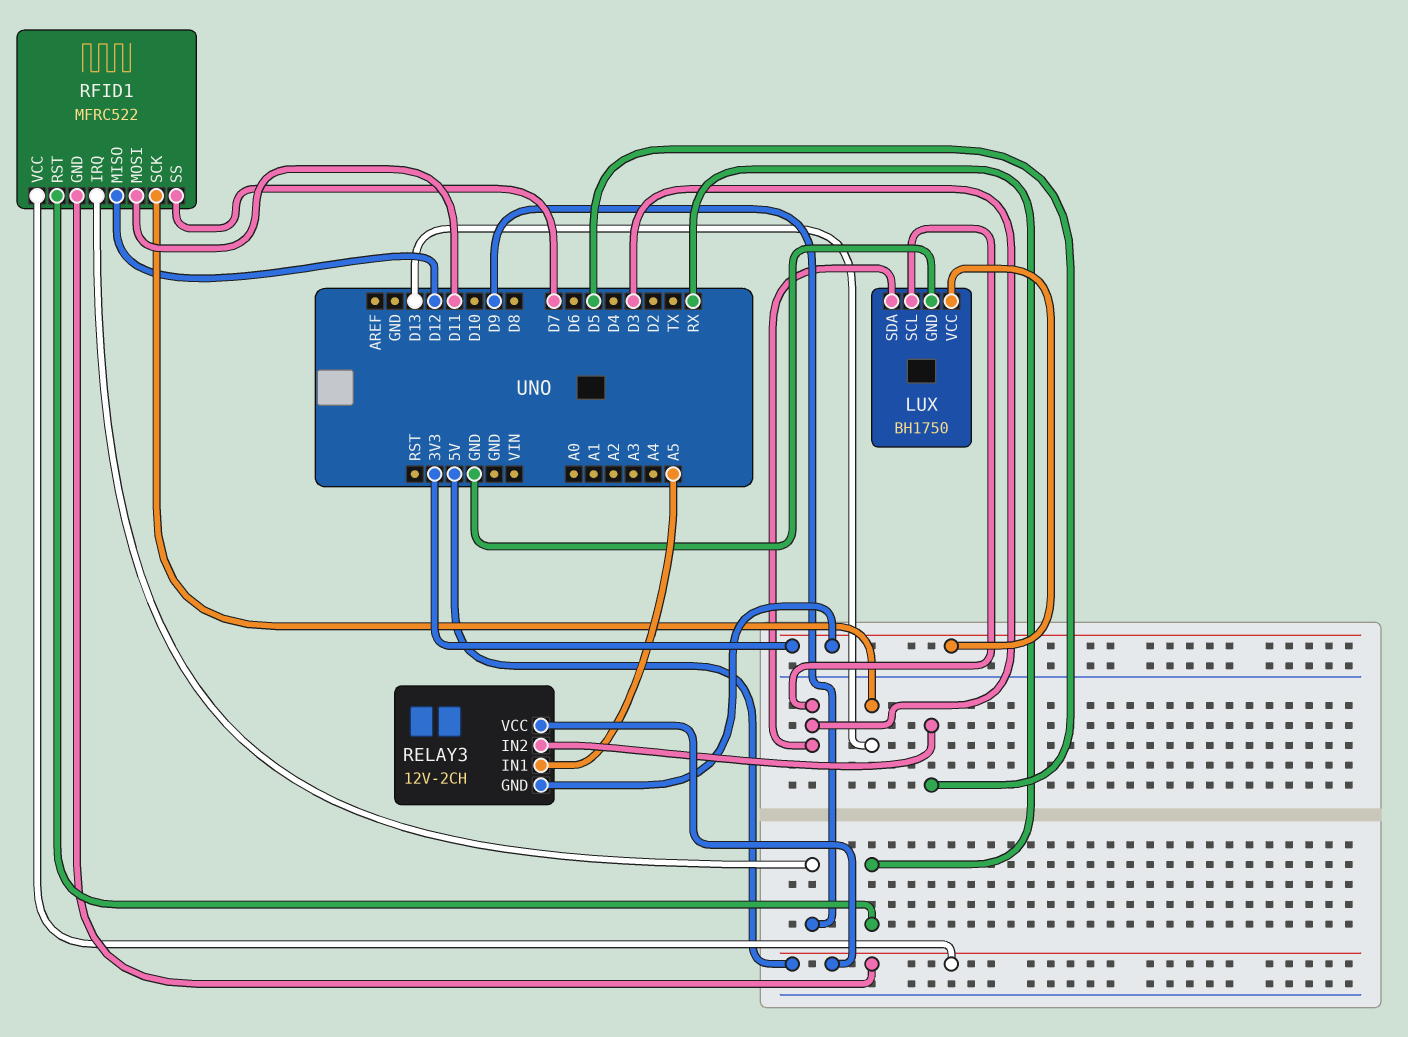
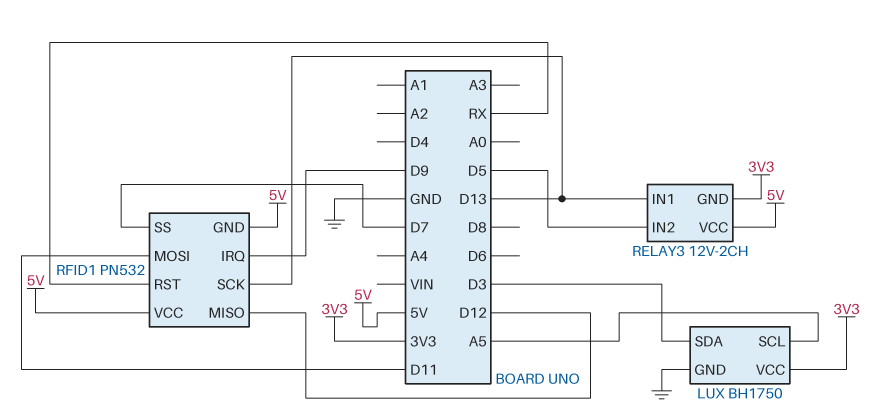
LUX pin SCL: D3 -> A5
RELAY3 pin IN1: A5 -> D13
RFID1: MFRC522 -> PN532

